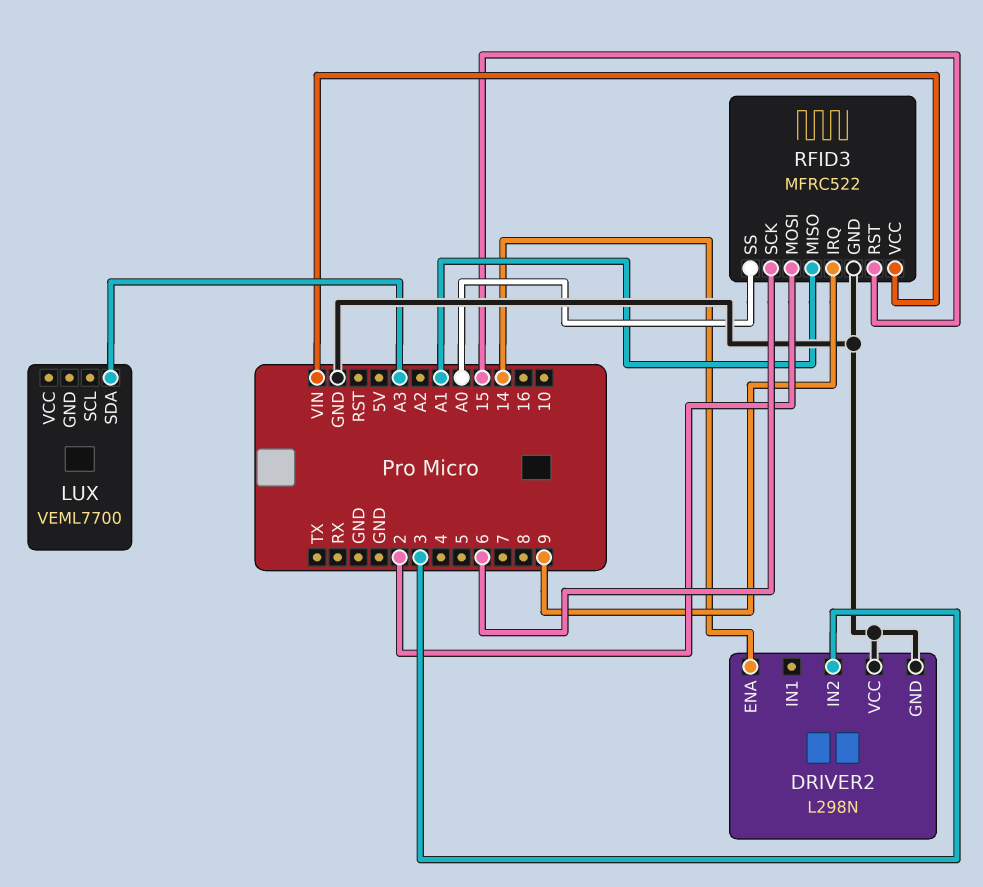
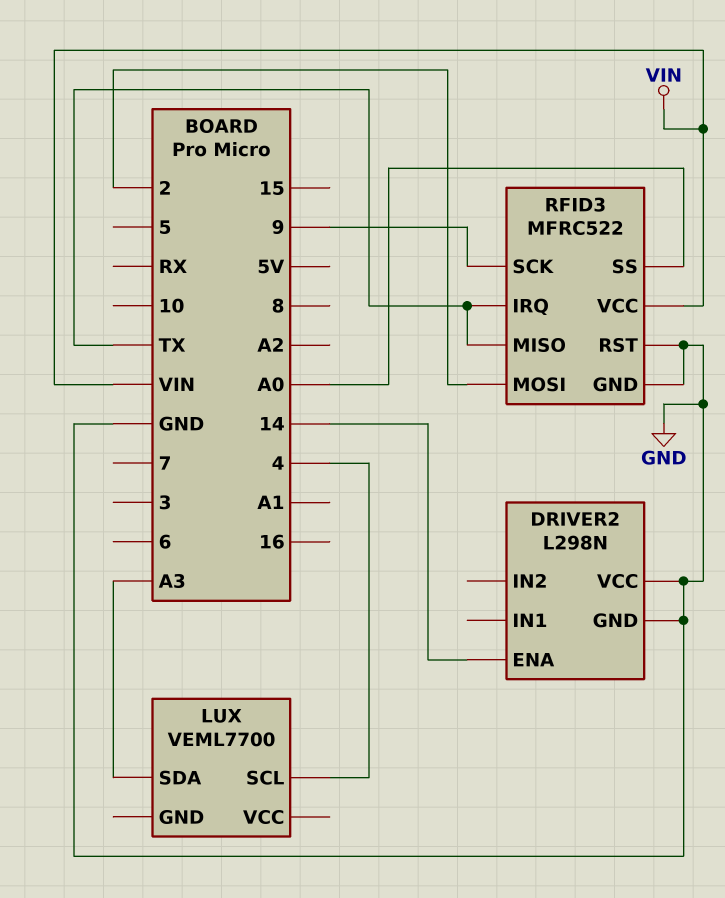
DRIVER2 pin IN2: 3 -> none
LUX pin SCL: none -> 4
RFID3 pin IRQ: 9 -> TX
RFID3 pin MISO: A1 -> TX
RFID3 pin RST: 15 -> GND
RFID3 pin SCK: 6 -> 9

